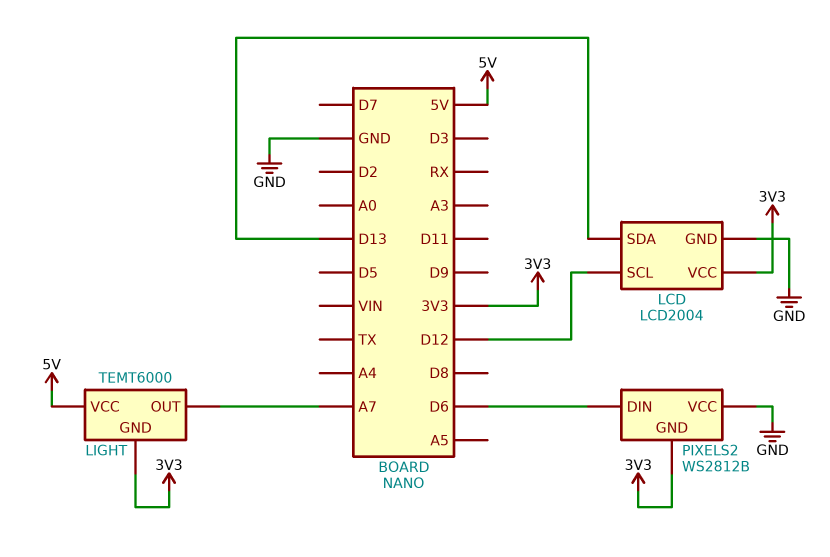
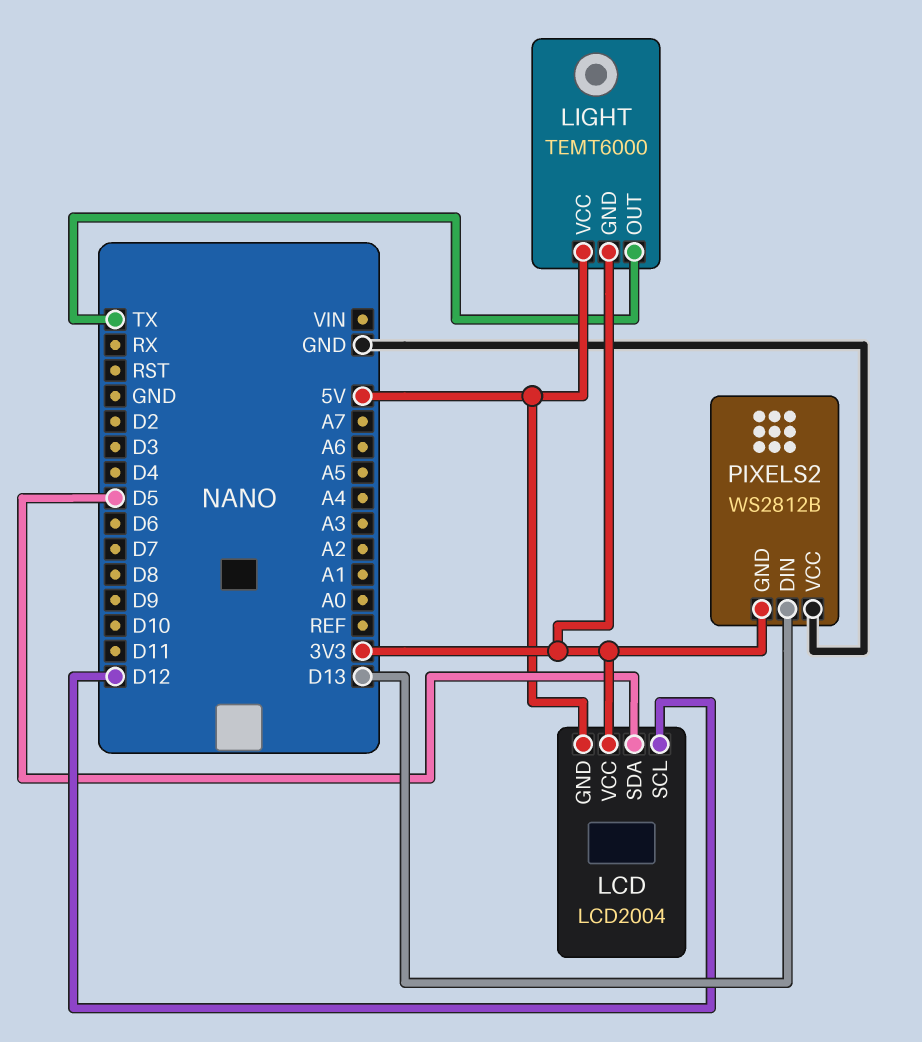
LCD pin GND: GND -> 5V
LCD pin SDA: D13 -> D5
LIGHT pin OUT: A7 -> TX
PIXELS2 pin DIN: D6 -> D13

